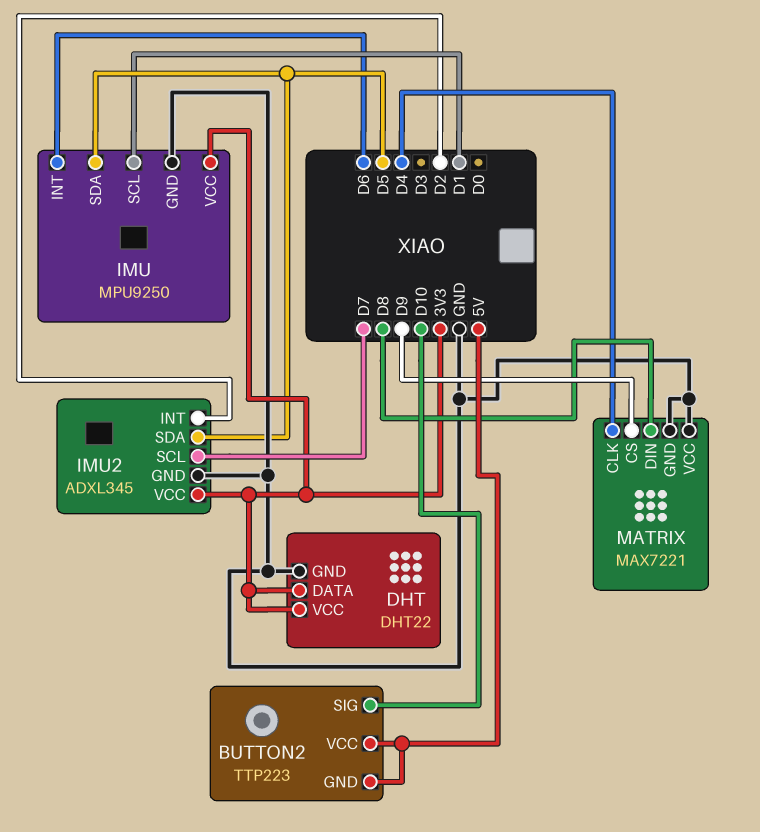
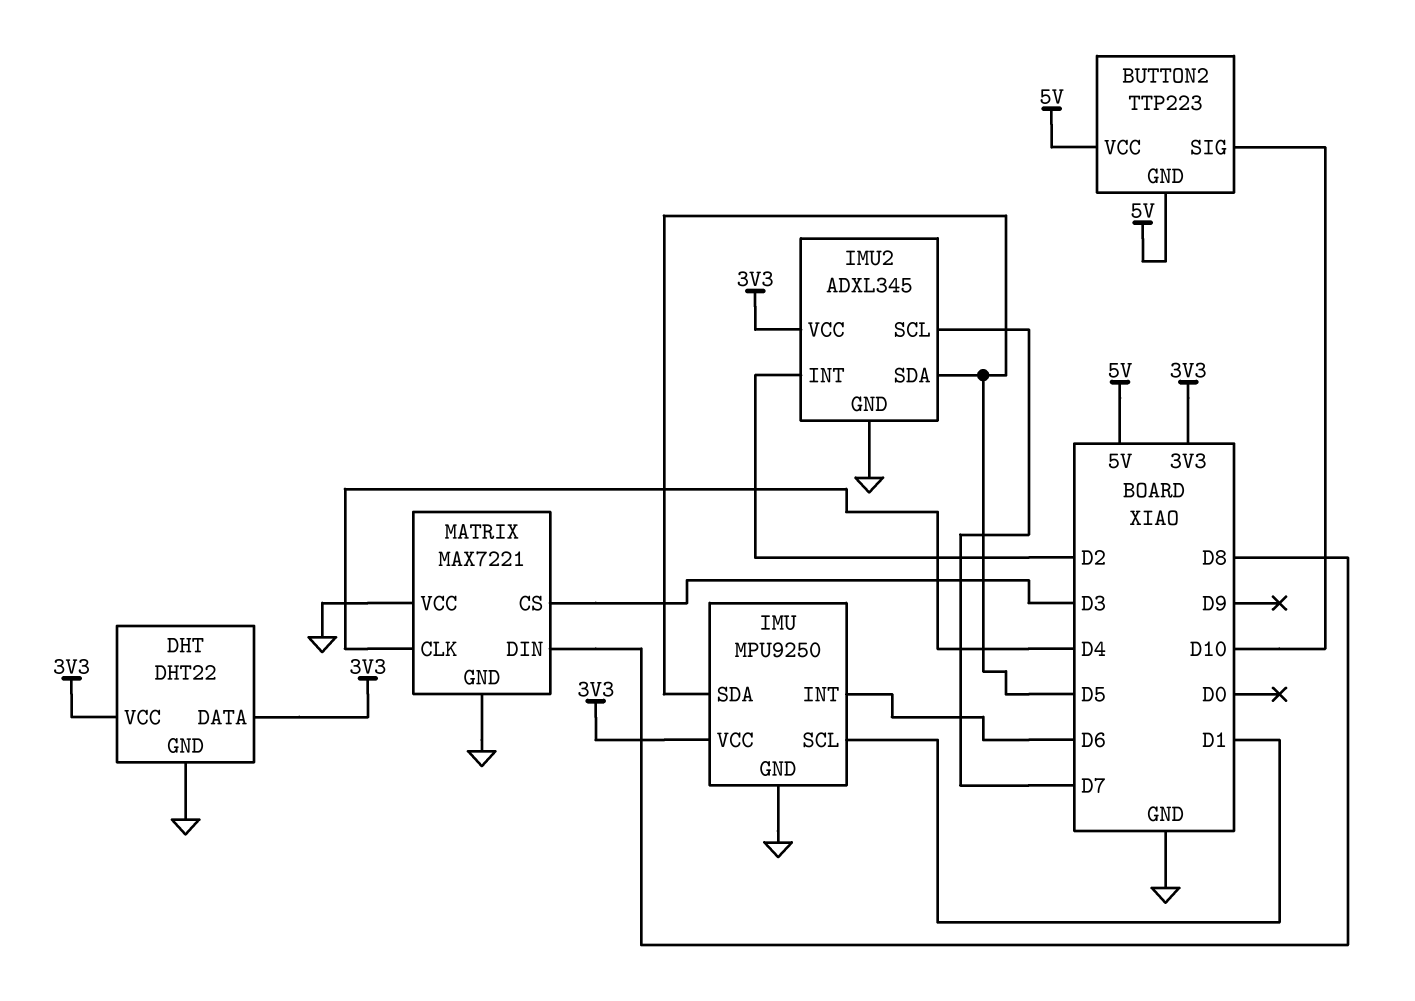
MATRIX pin CS: D9 -> D3

